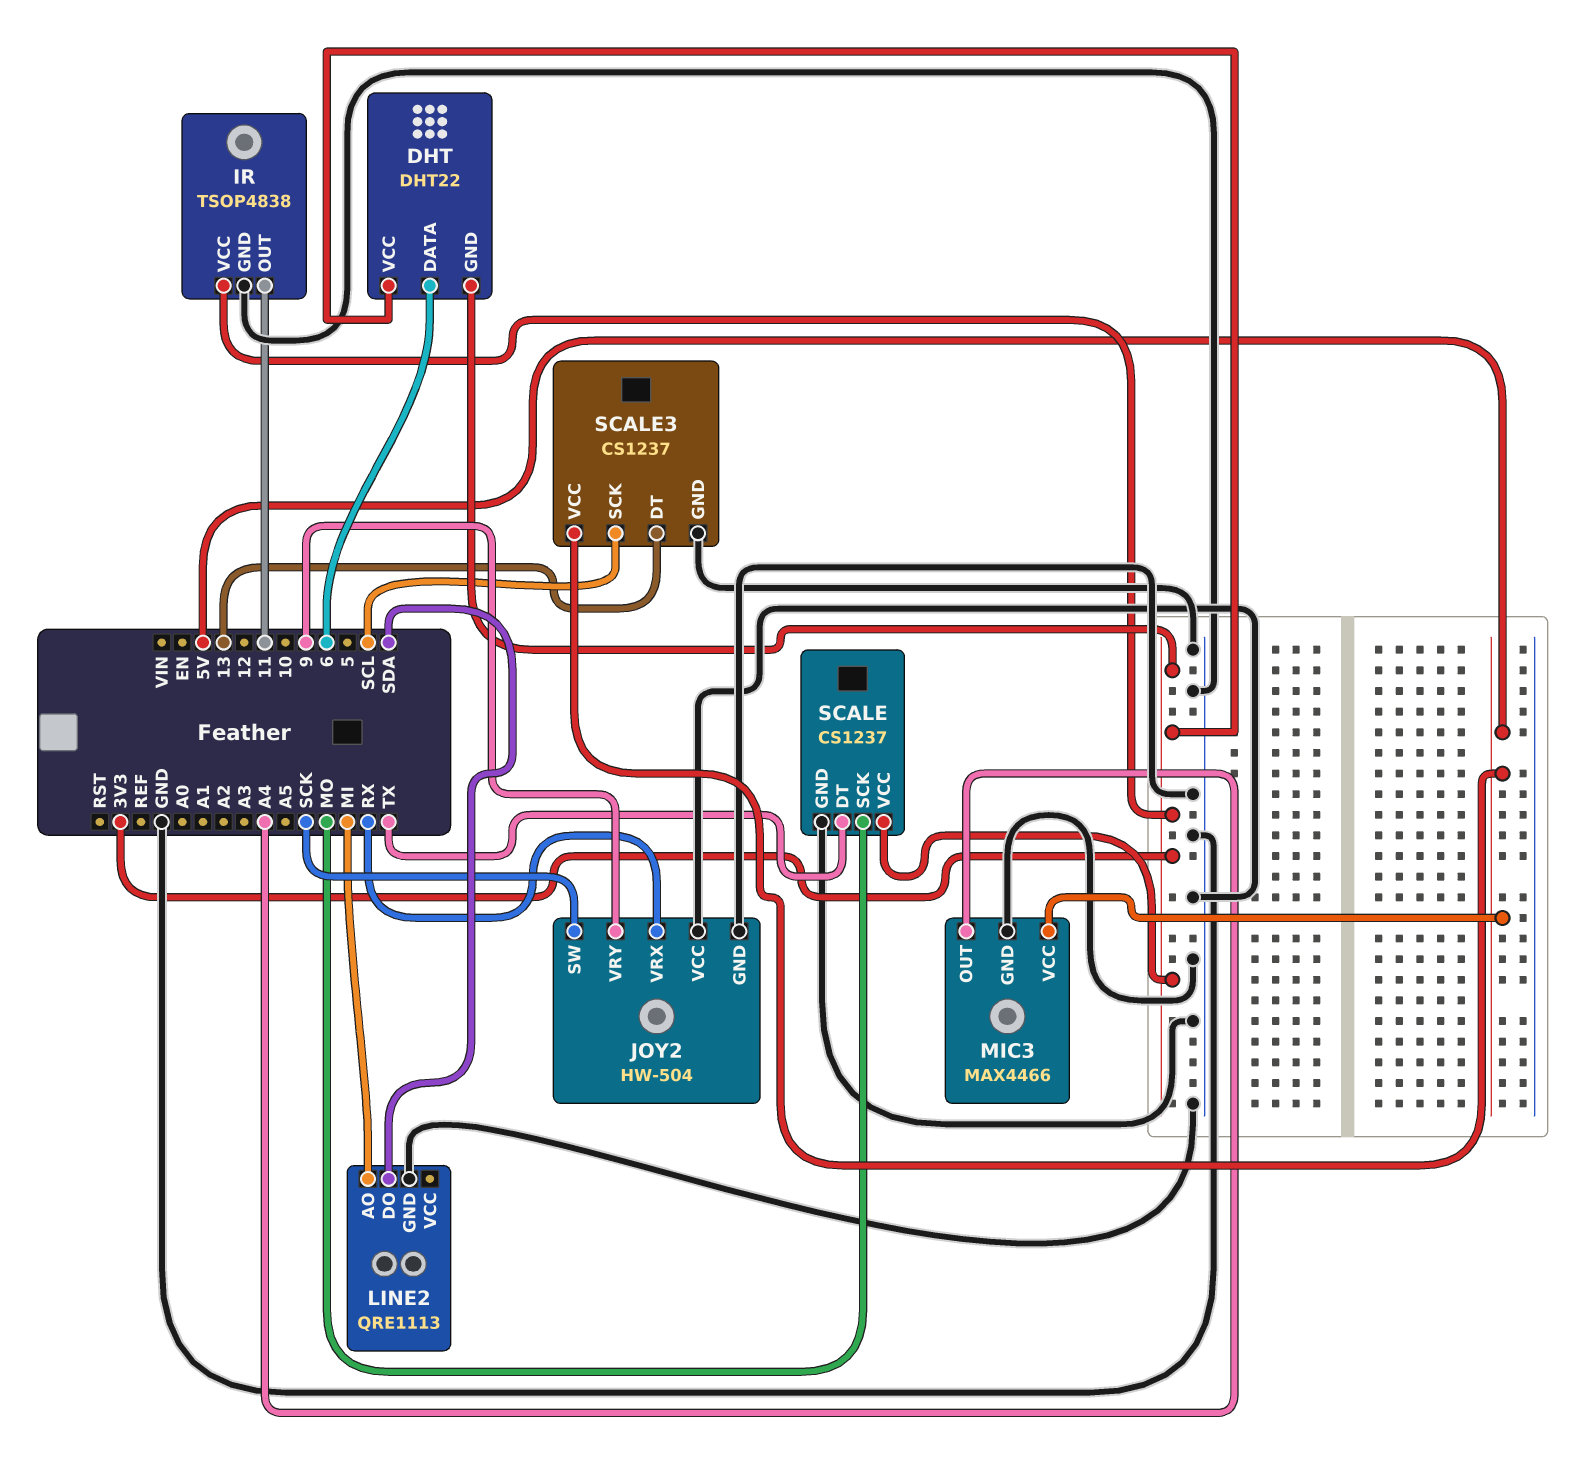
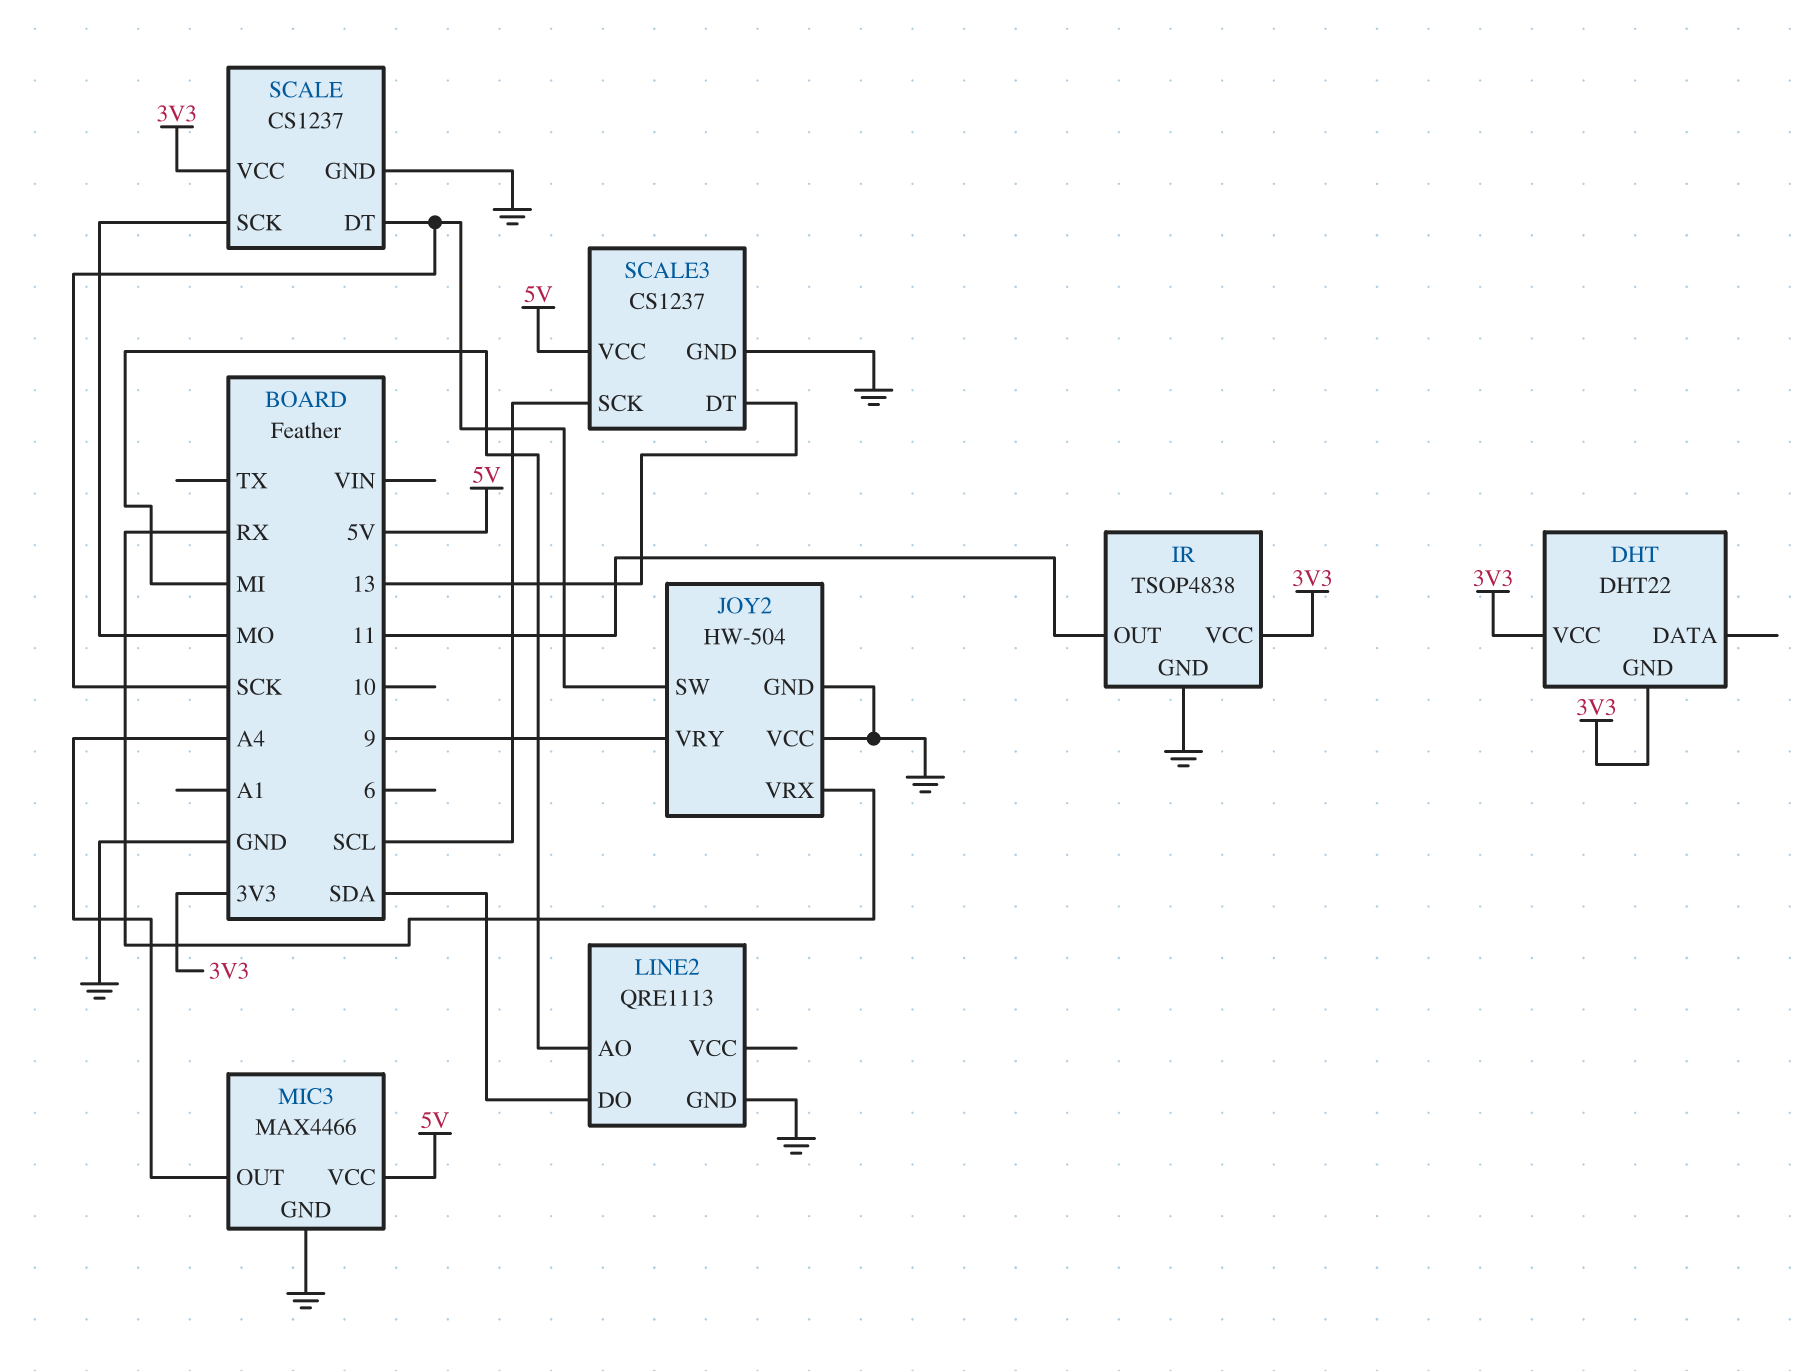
DHT pin DATA: 6 -> none
SCALE pin DT: TX -> SCK

